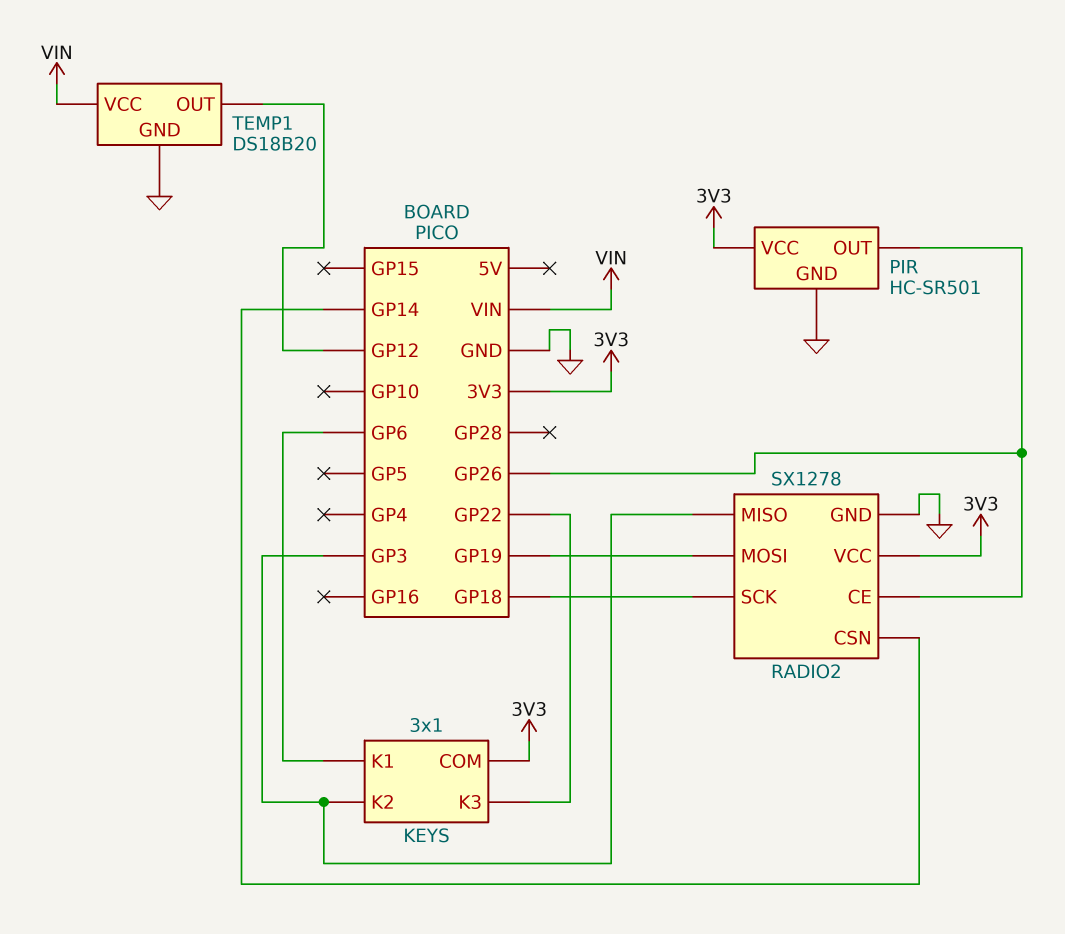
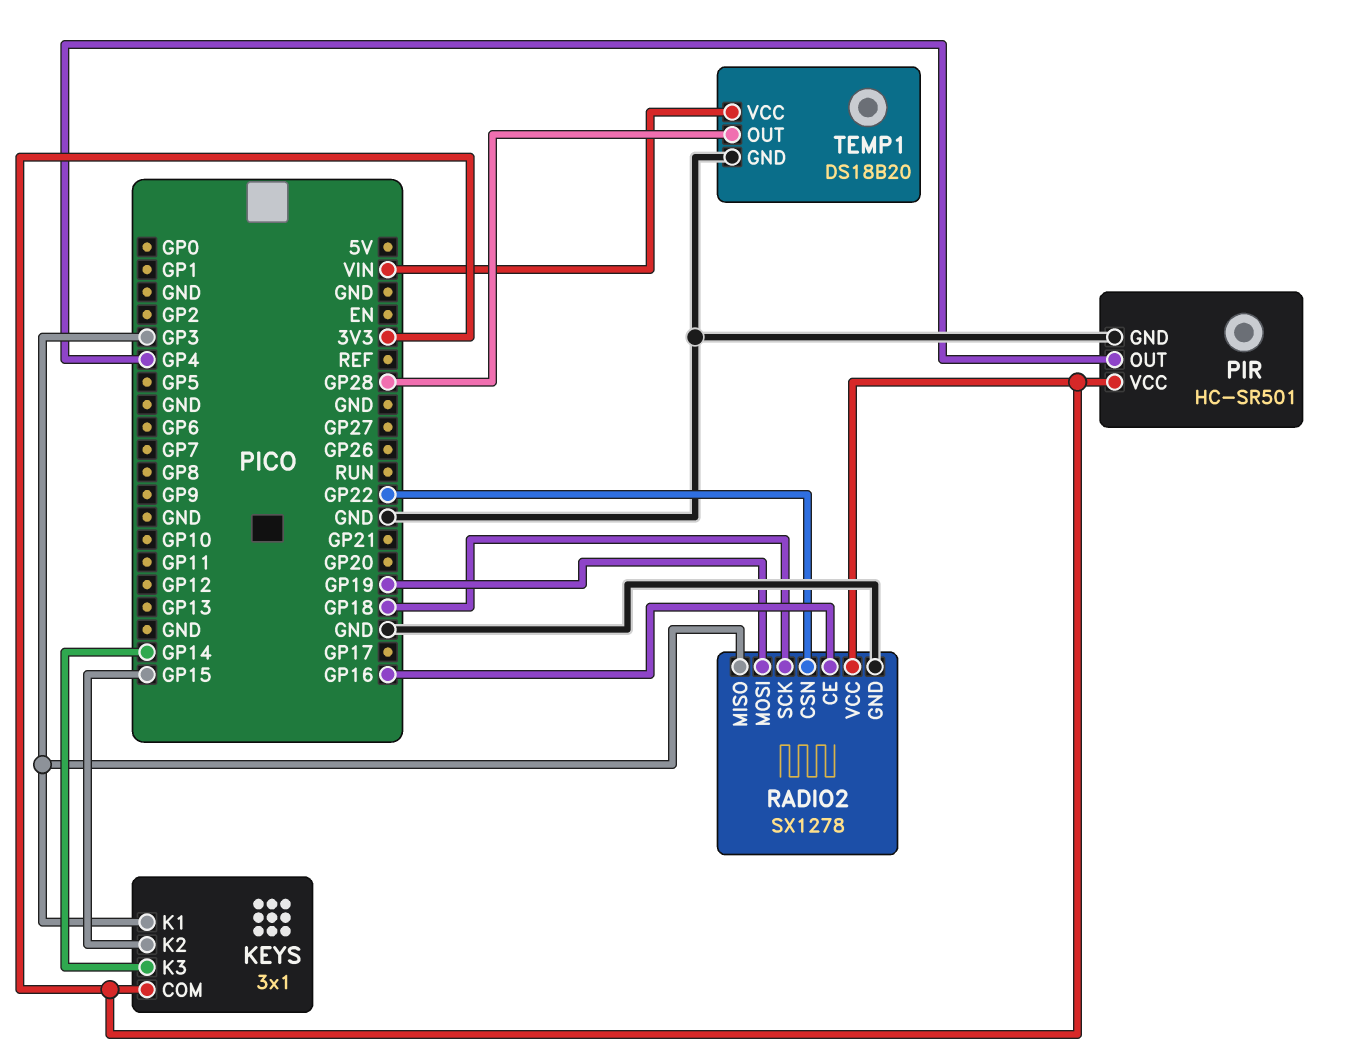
KEYS pin K1: GP6 -> GP3
KEYS pin K2: GP3 -> GP15
KEYS pin K3: GP22 -> GP14
PIR pin OUT: GP26 -> GP4
RADIO2 pin CE: GP26 -> GP16
RADIO2 pin CSN: GP14 -> GP22
TEMP1 pin OUT: GP12 -> GP28

